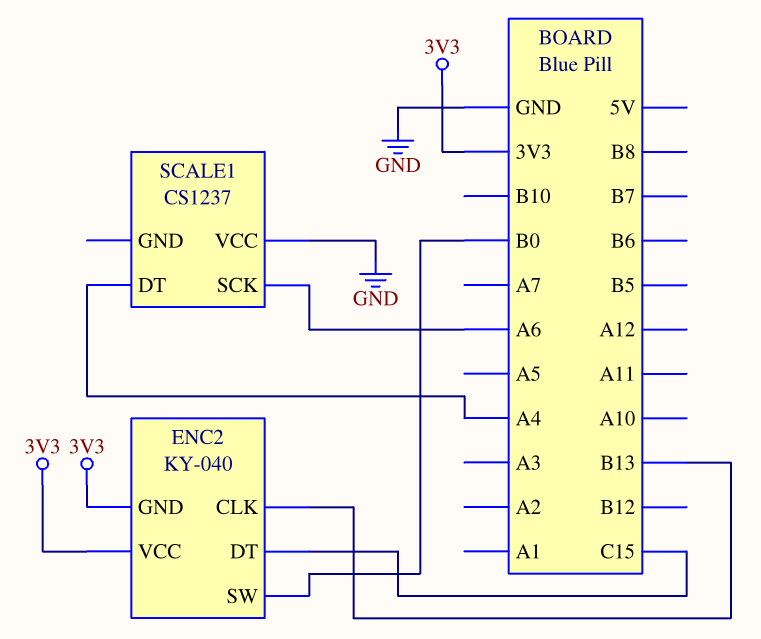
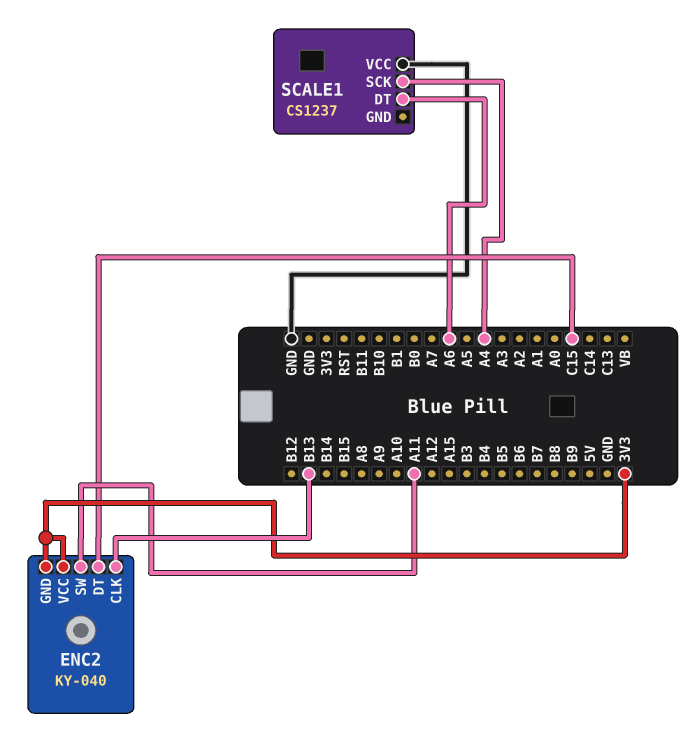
ENC2 pin SW: B0 -> A11
SCALE1 pin DT: A4 -> A6
SCALE1 pin SCK: A6 -> A4

